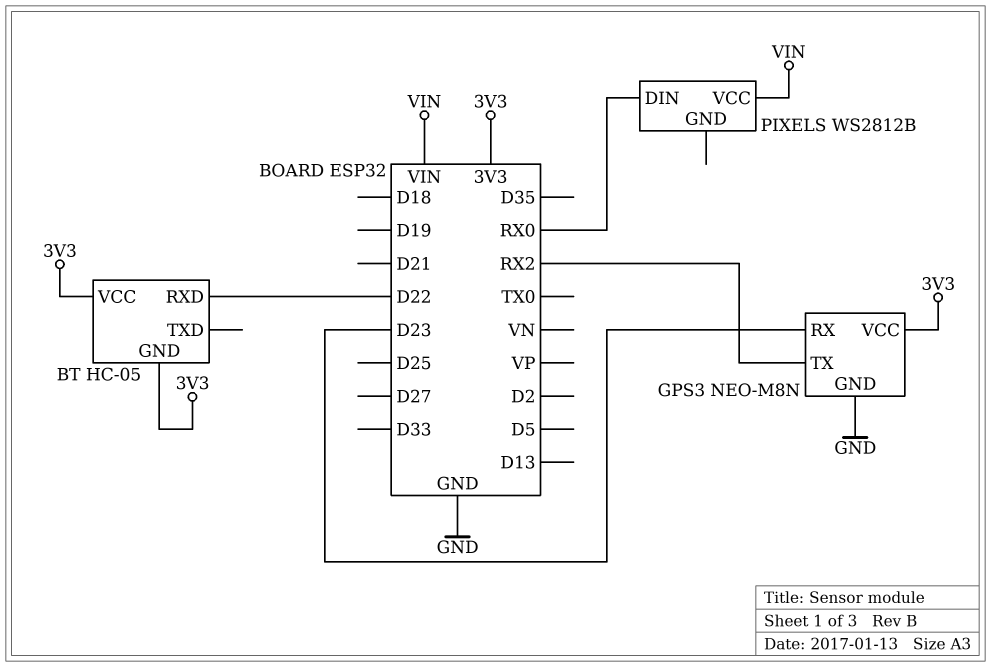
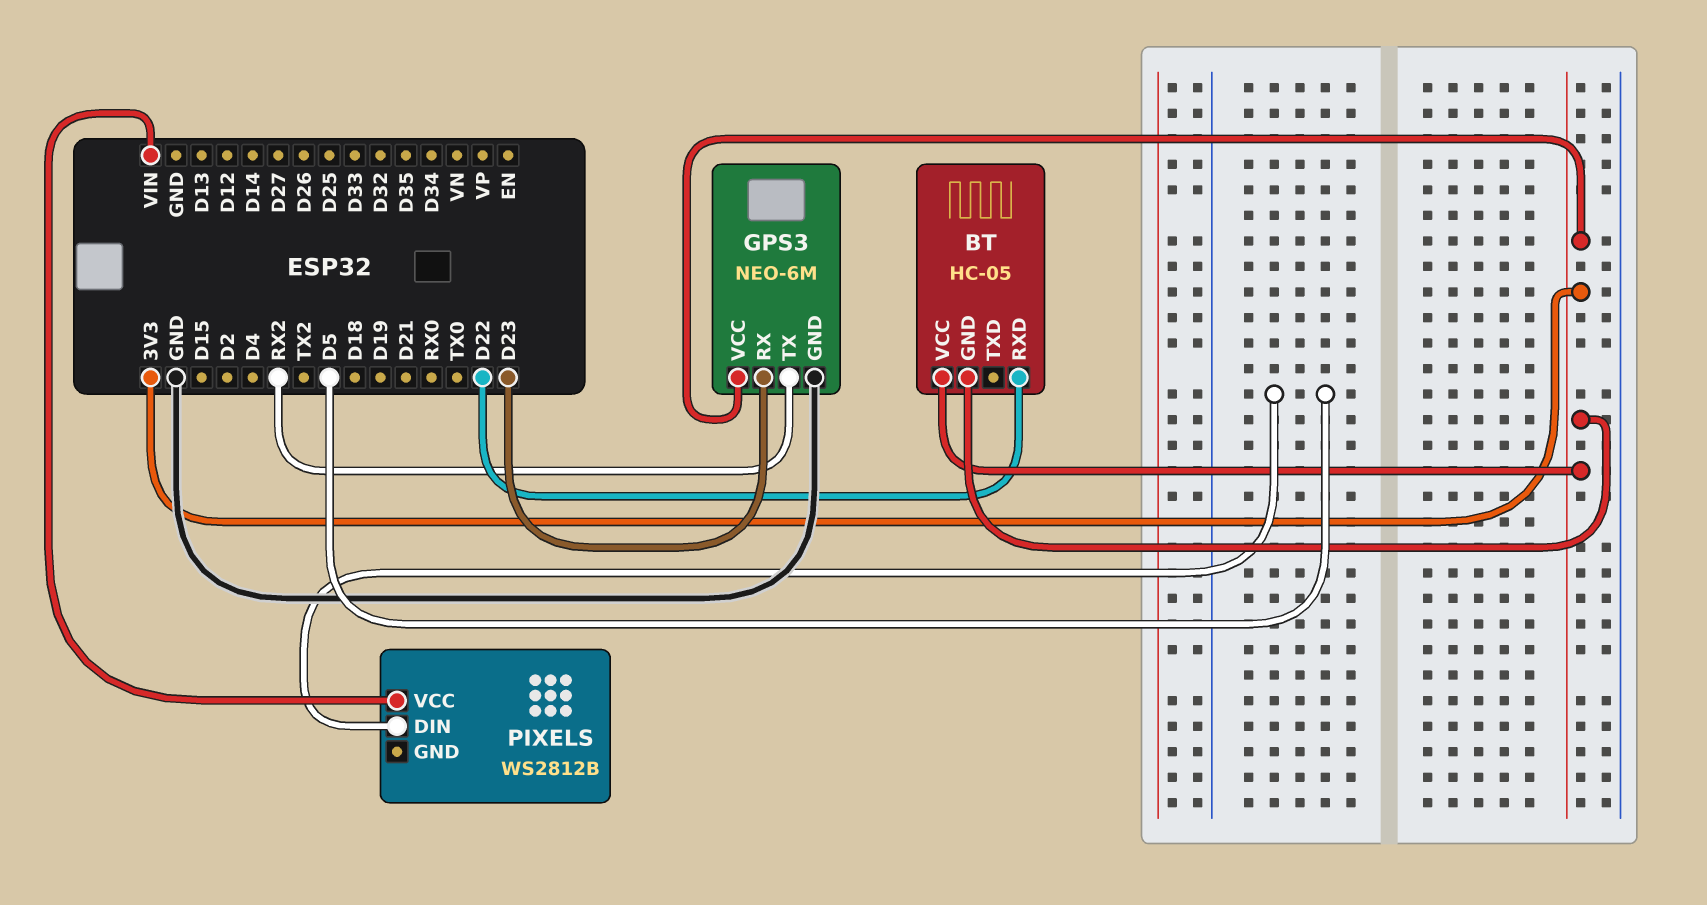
GPS3: NEO-M8N -> NEO-6M
PIXELS pin DIN: RX0 -> D5

